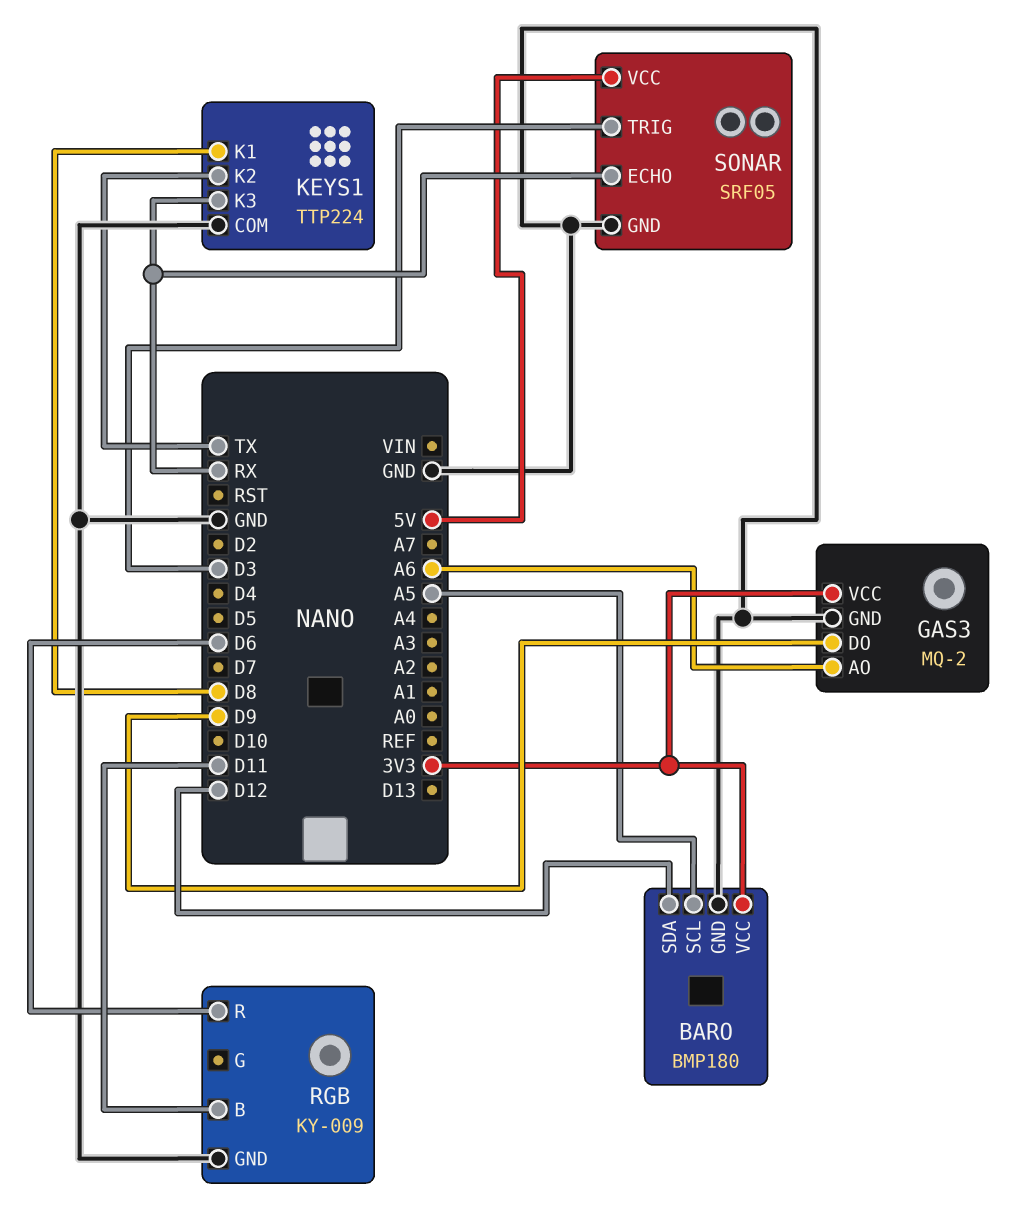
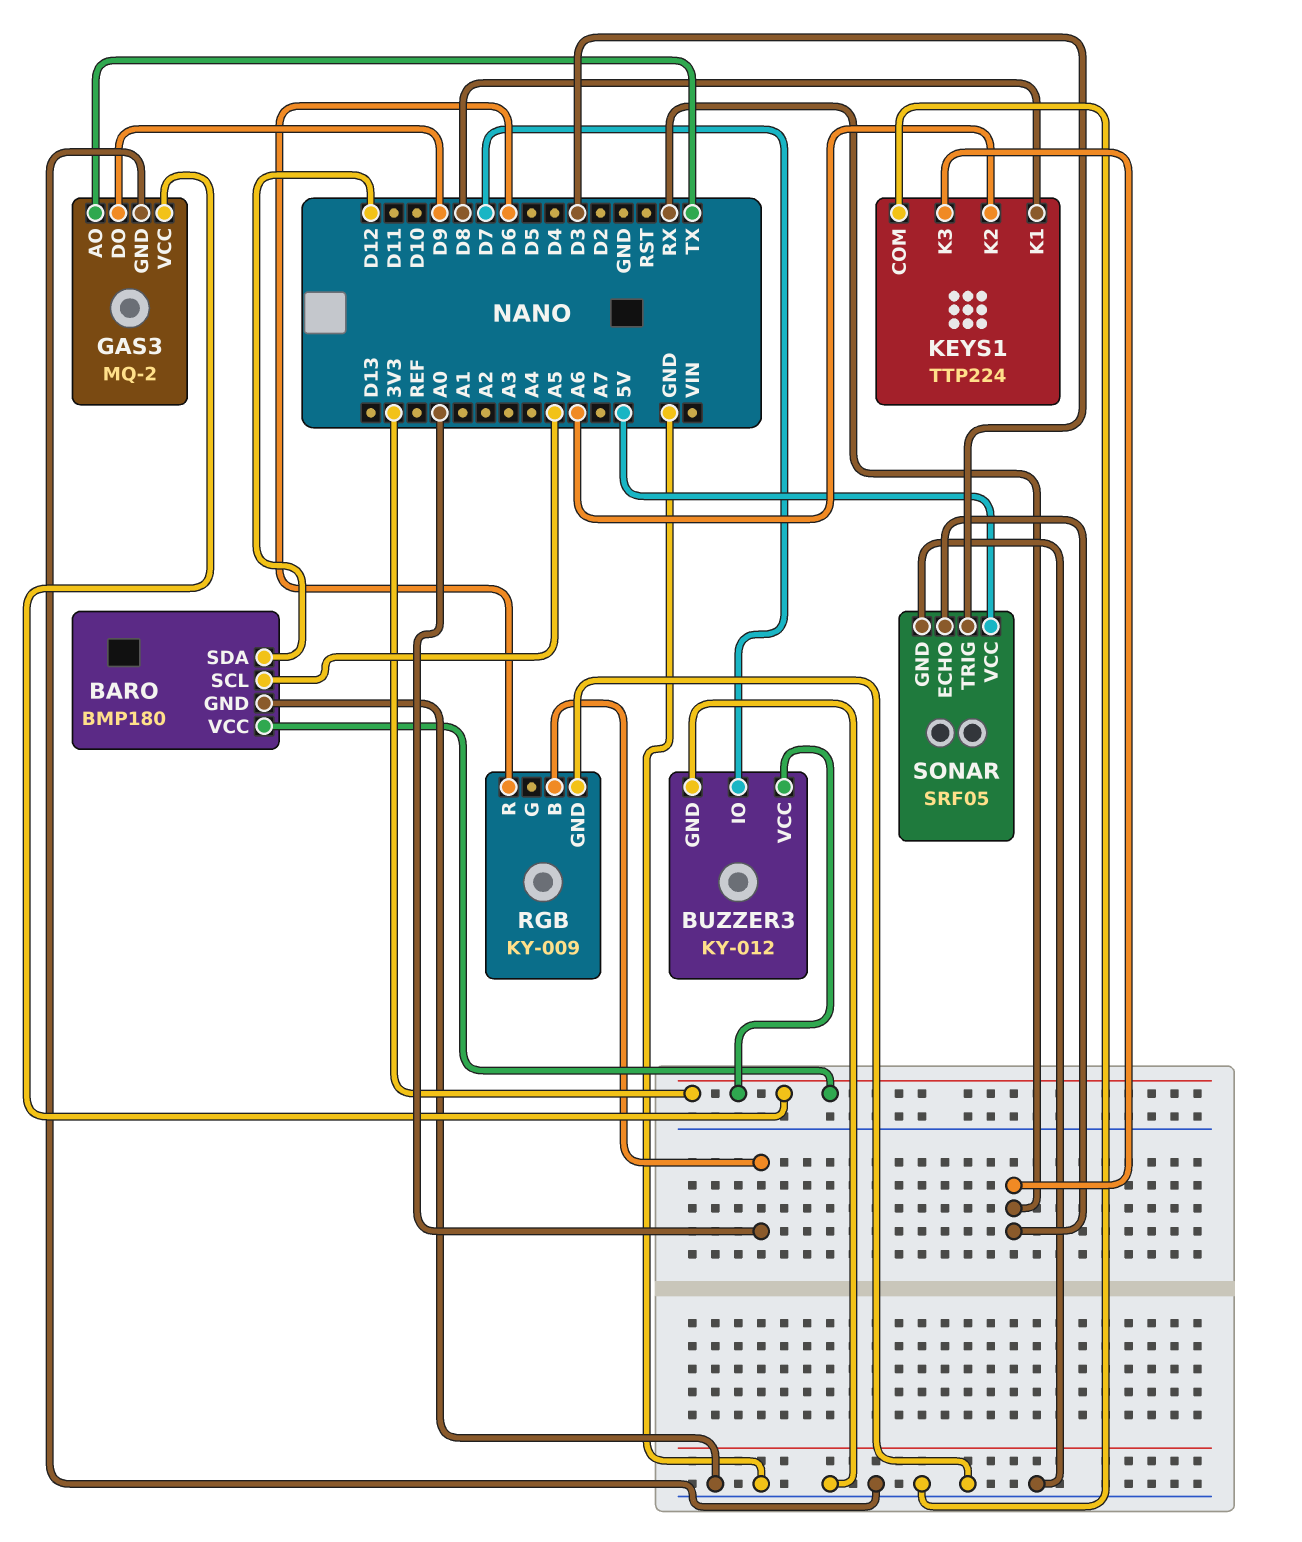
BUZZER3: none -> KY-012
BUZZER3 pin GND: none -> GND
BUZZER3 pin IO: none -> D7
BUZZER3 pin VCC: none -> 3V3
GAS3 pin AO: A6 -> TX
KEYS1 pin K2: TX -> A6
RGB pin B: D11 -> A0

